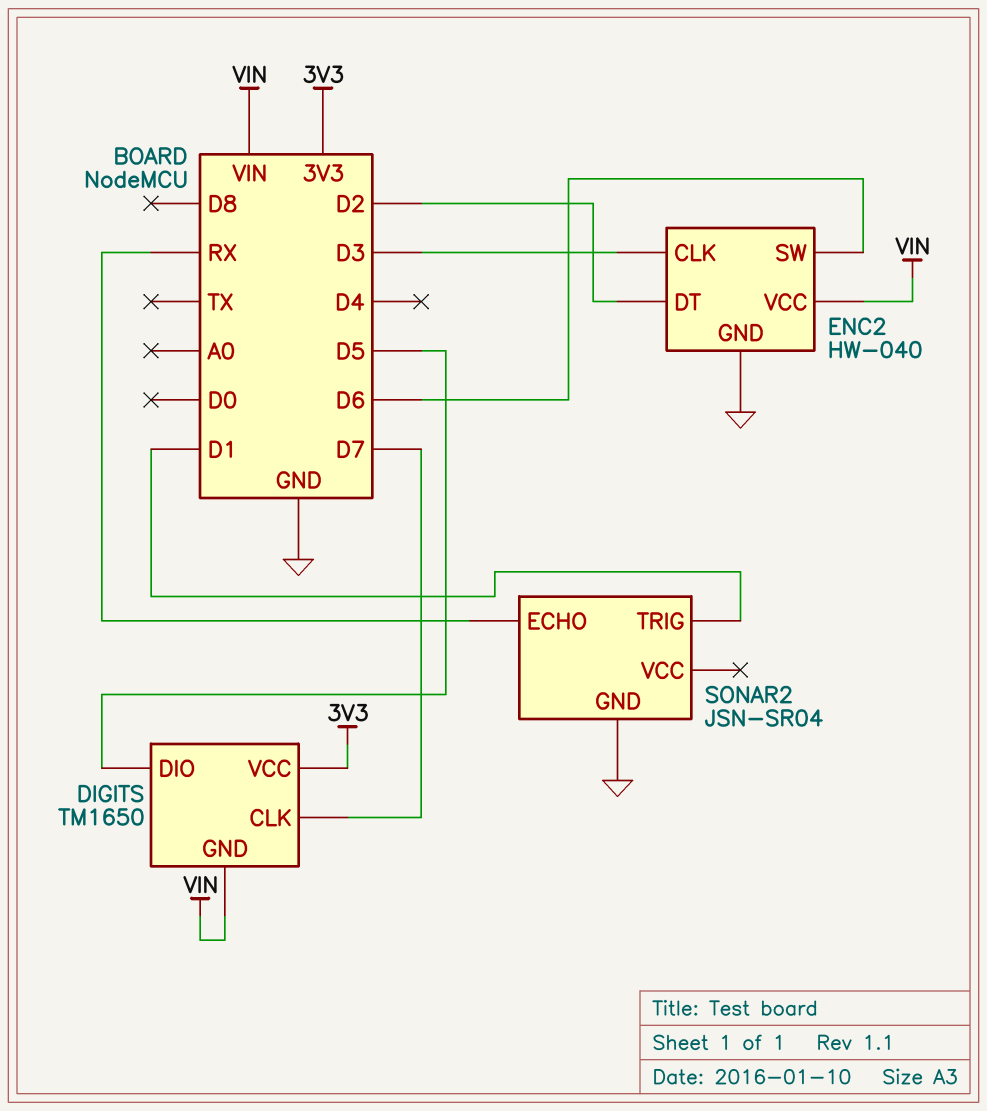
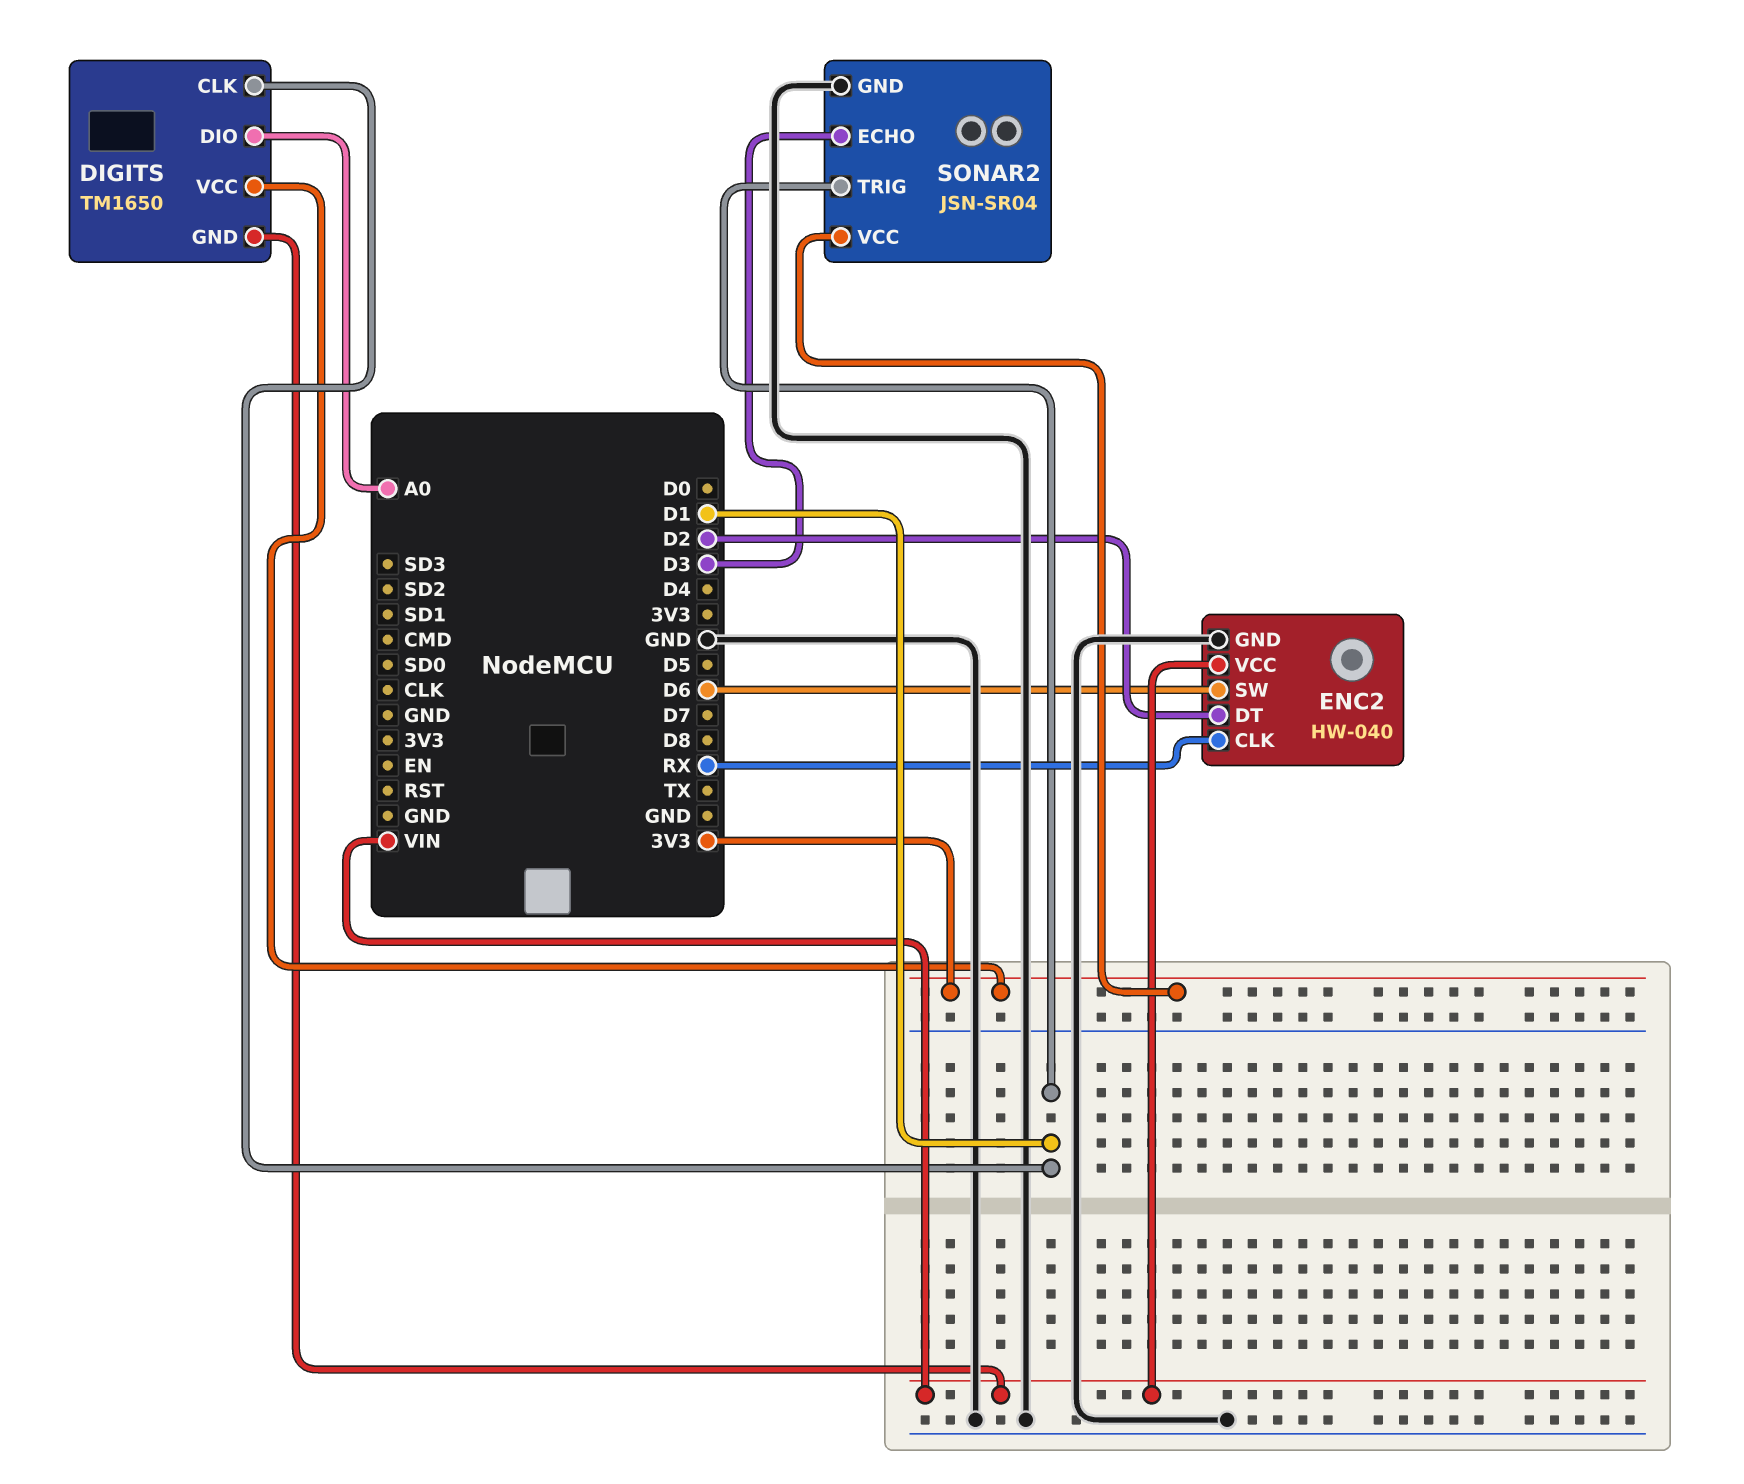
DIGITS pin CLK: D7 -> D1
DIGITS pin DIO: D5 -> A0
ENC2 pin CLK: D3 -> RX
SONAR2 pin ECHO: RX -> D3
SONAR2 pin VCC: none -> 3V3

